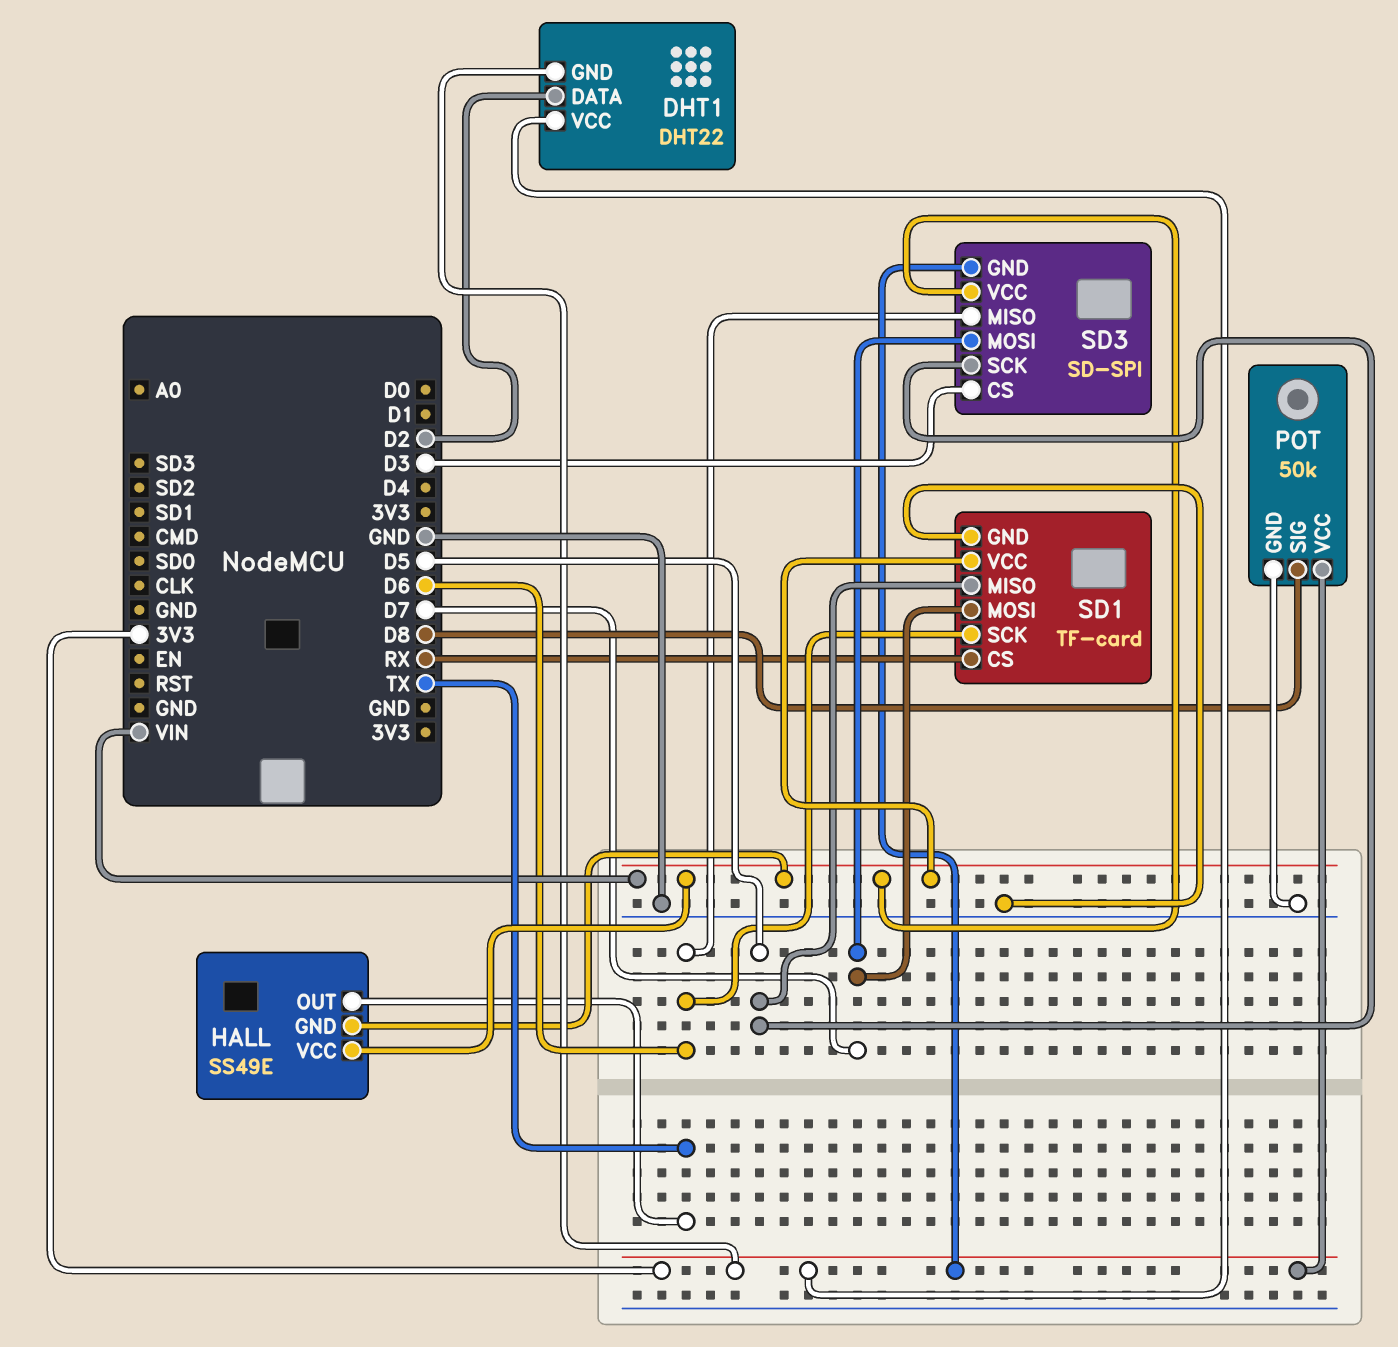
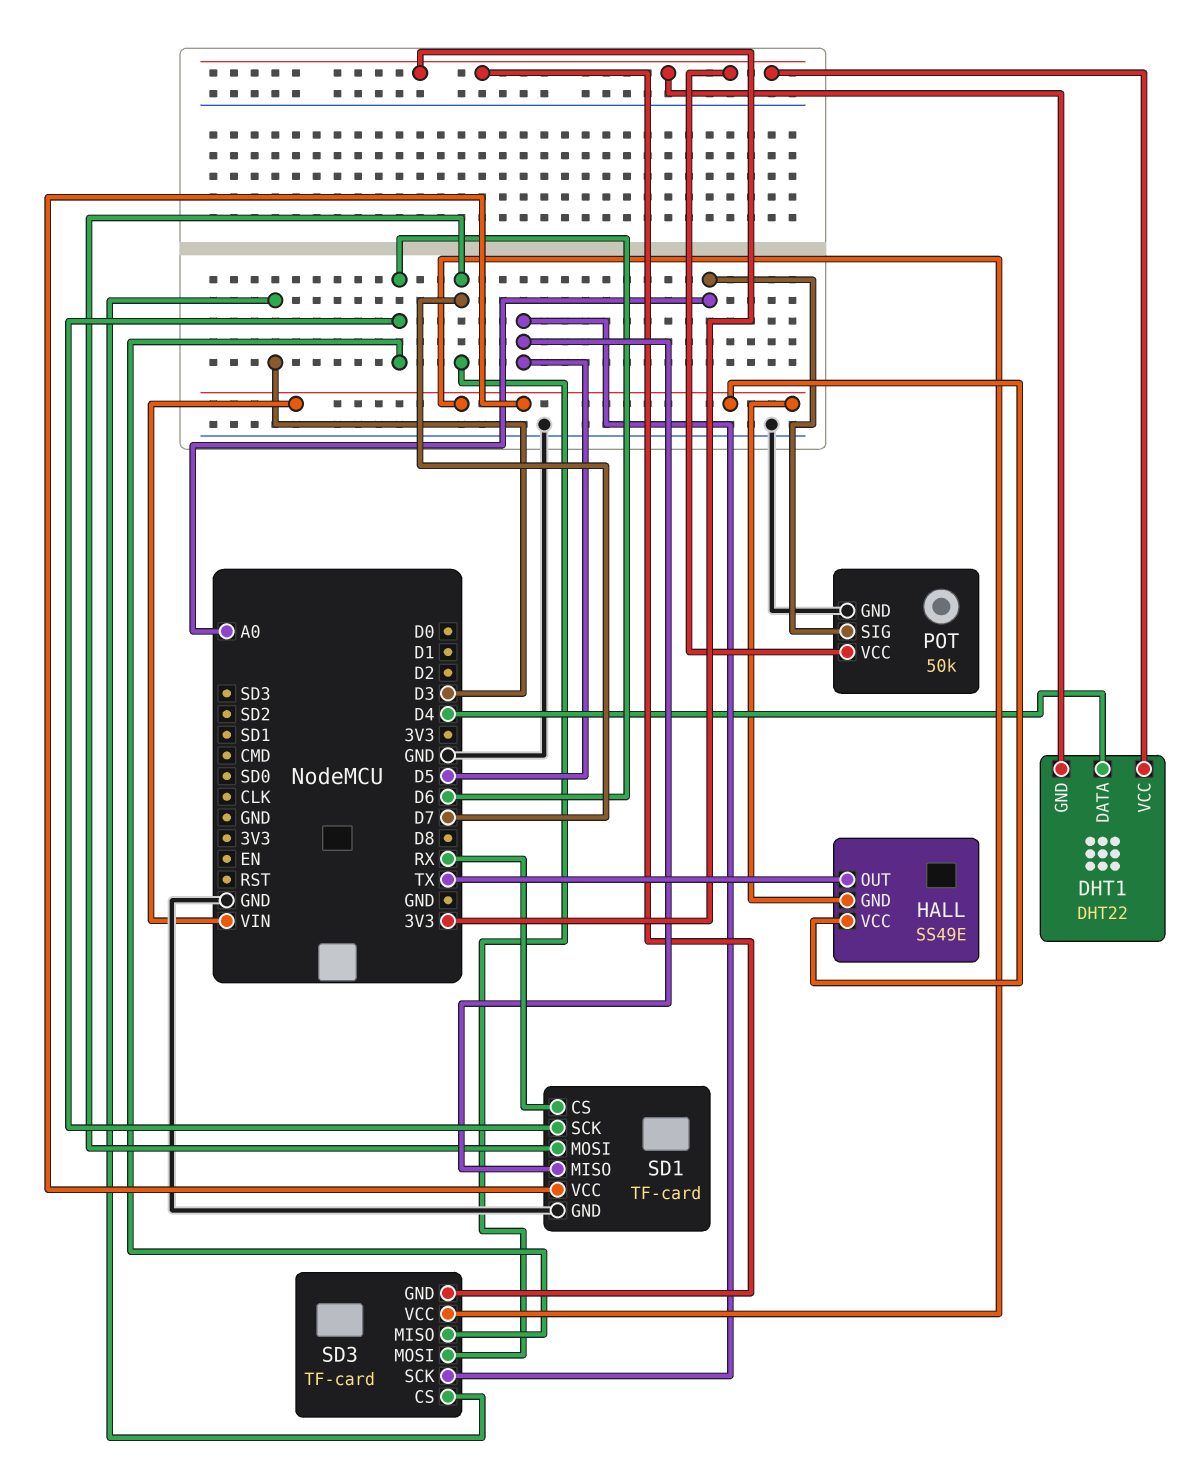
DHT1 pin DATA: D2 -> D4
POT pin SIG: D8 -> A0
SD3: SD-SPI -> TF-card

